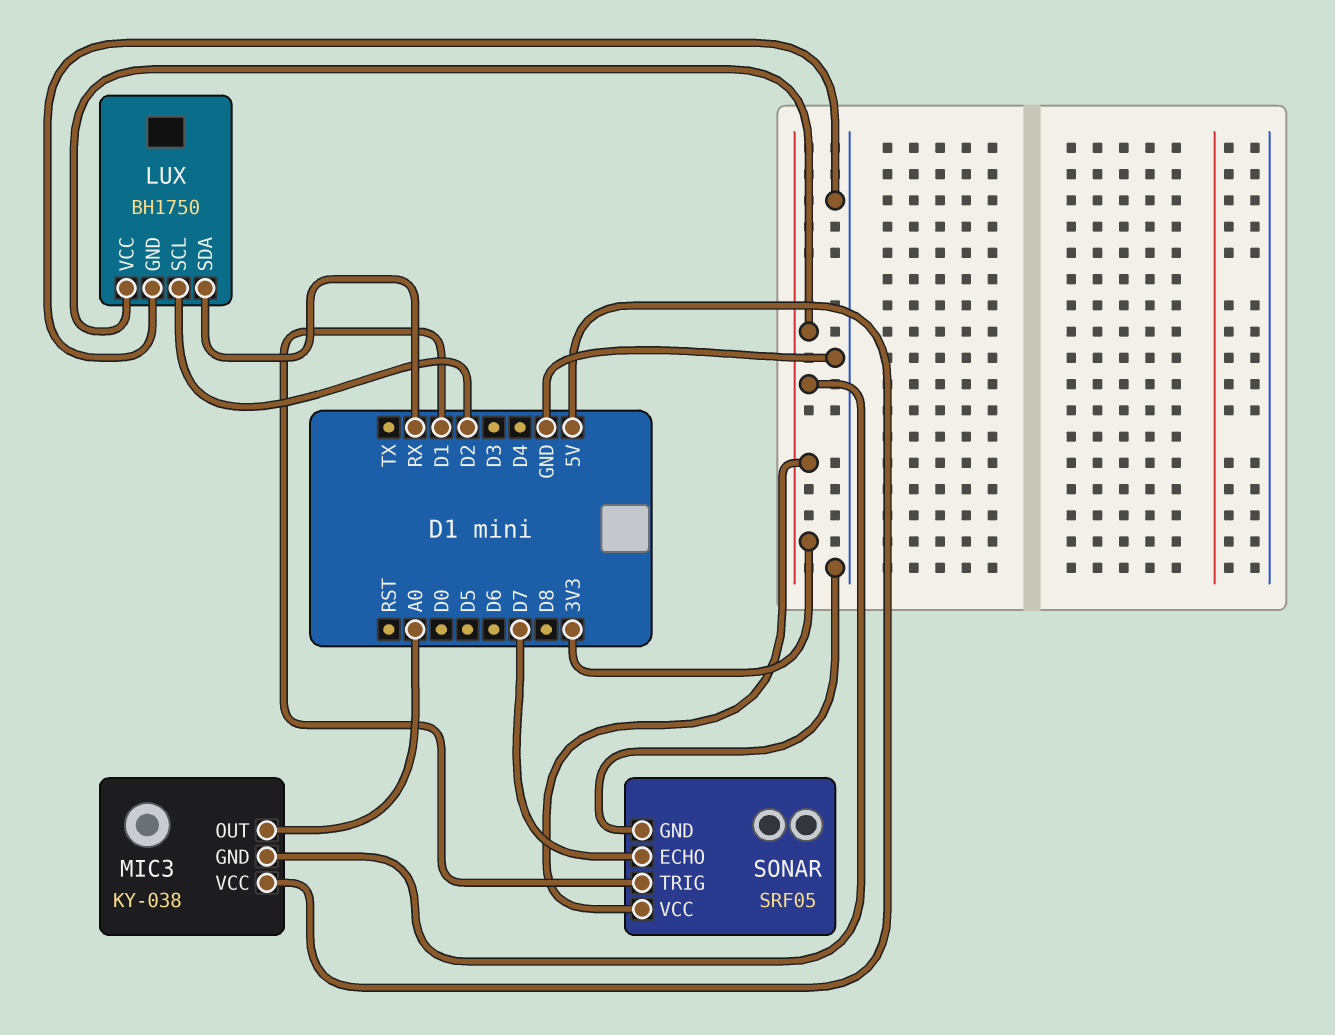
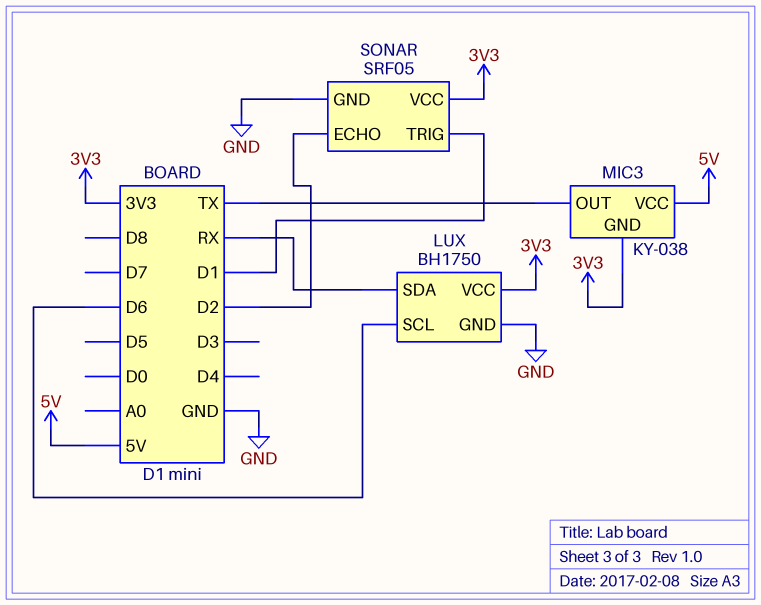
LUX pin SCL: D2 -> D6
MIC3 pin OUT: A0 -> TX
SONAR pin ECHO: D7 -> D2

